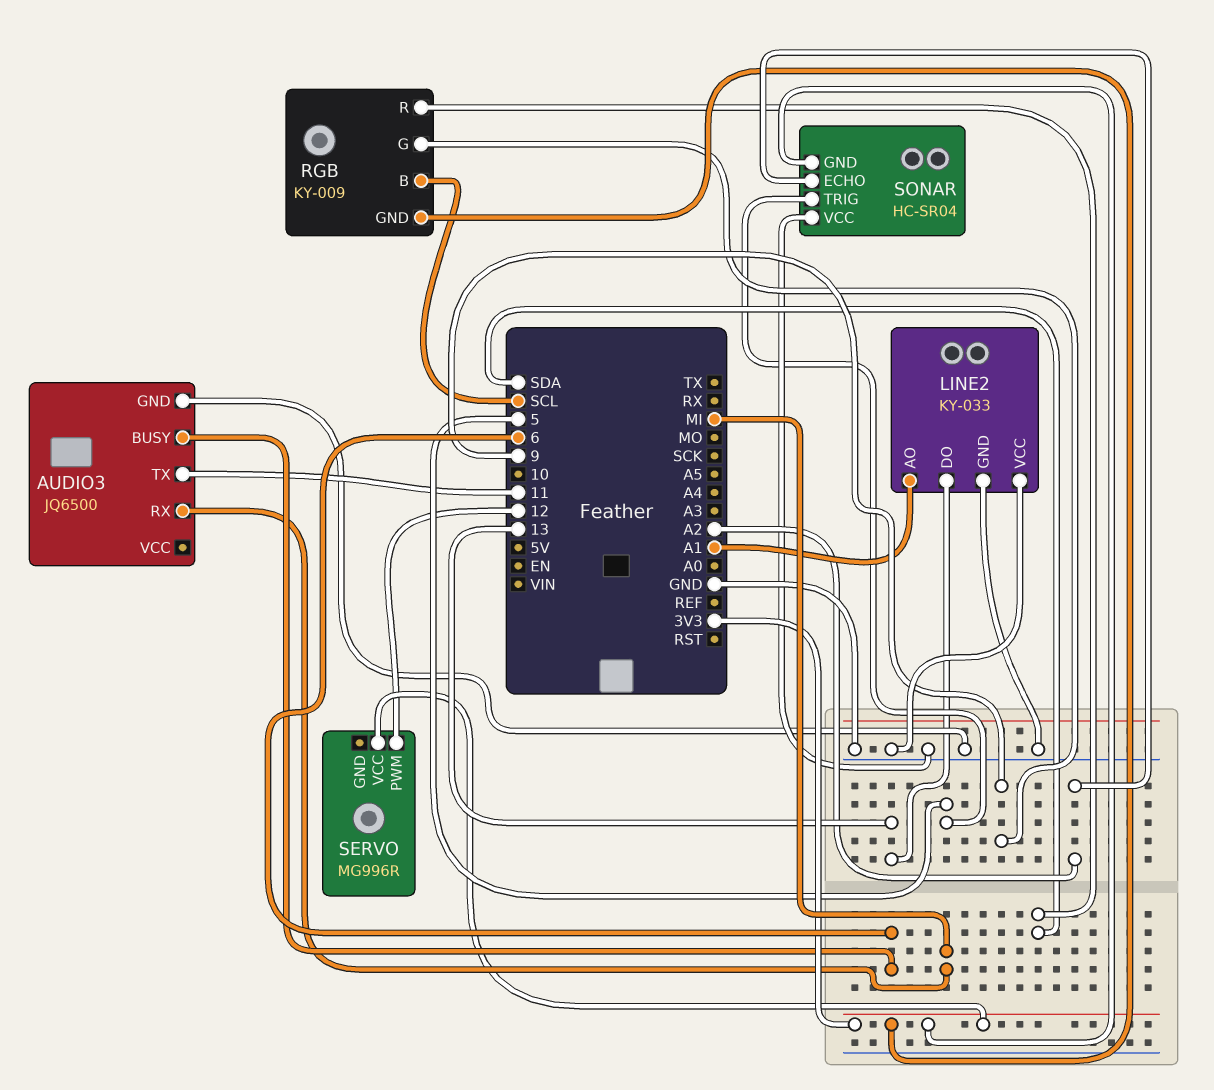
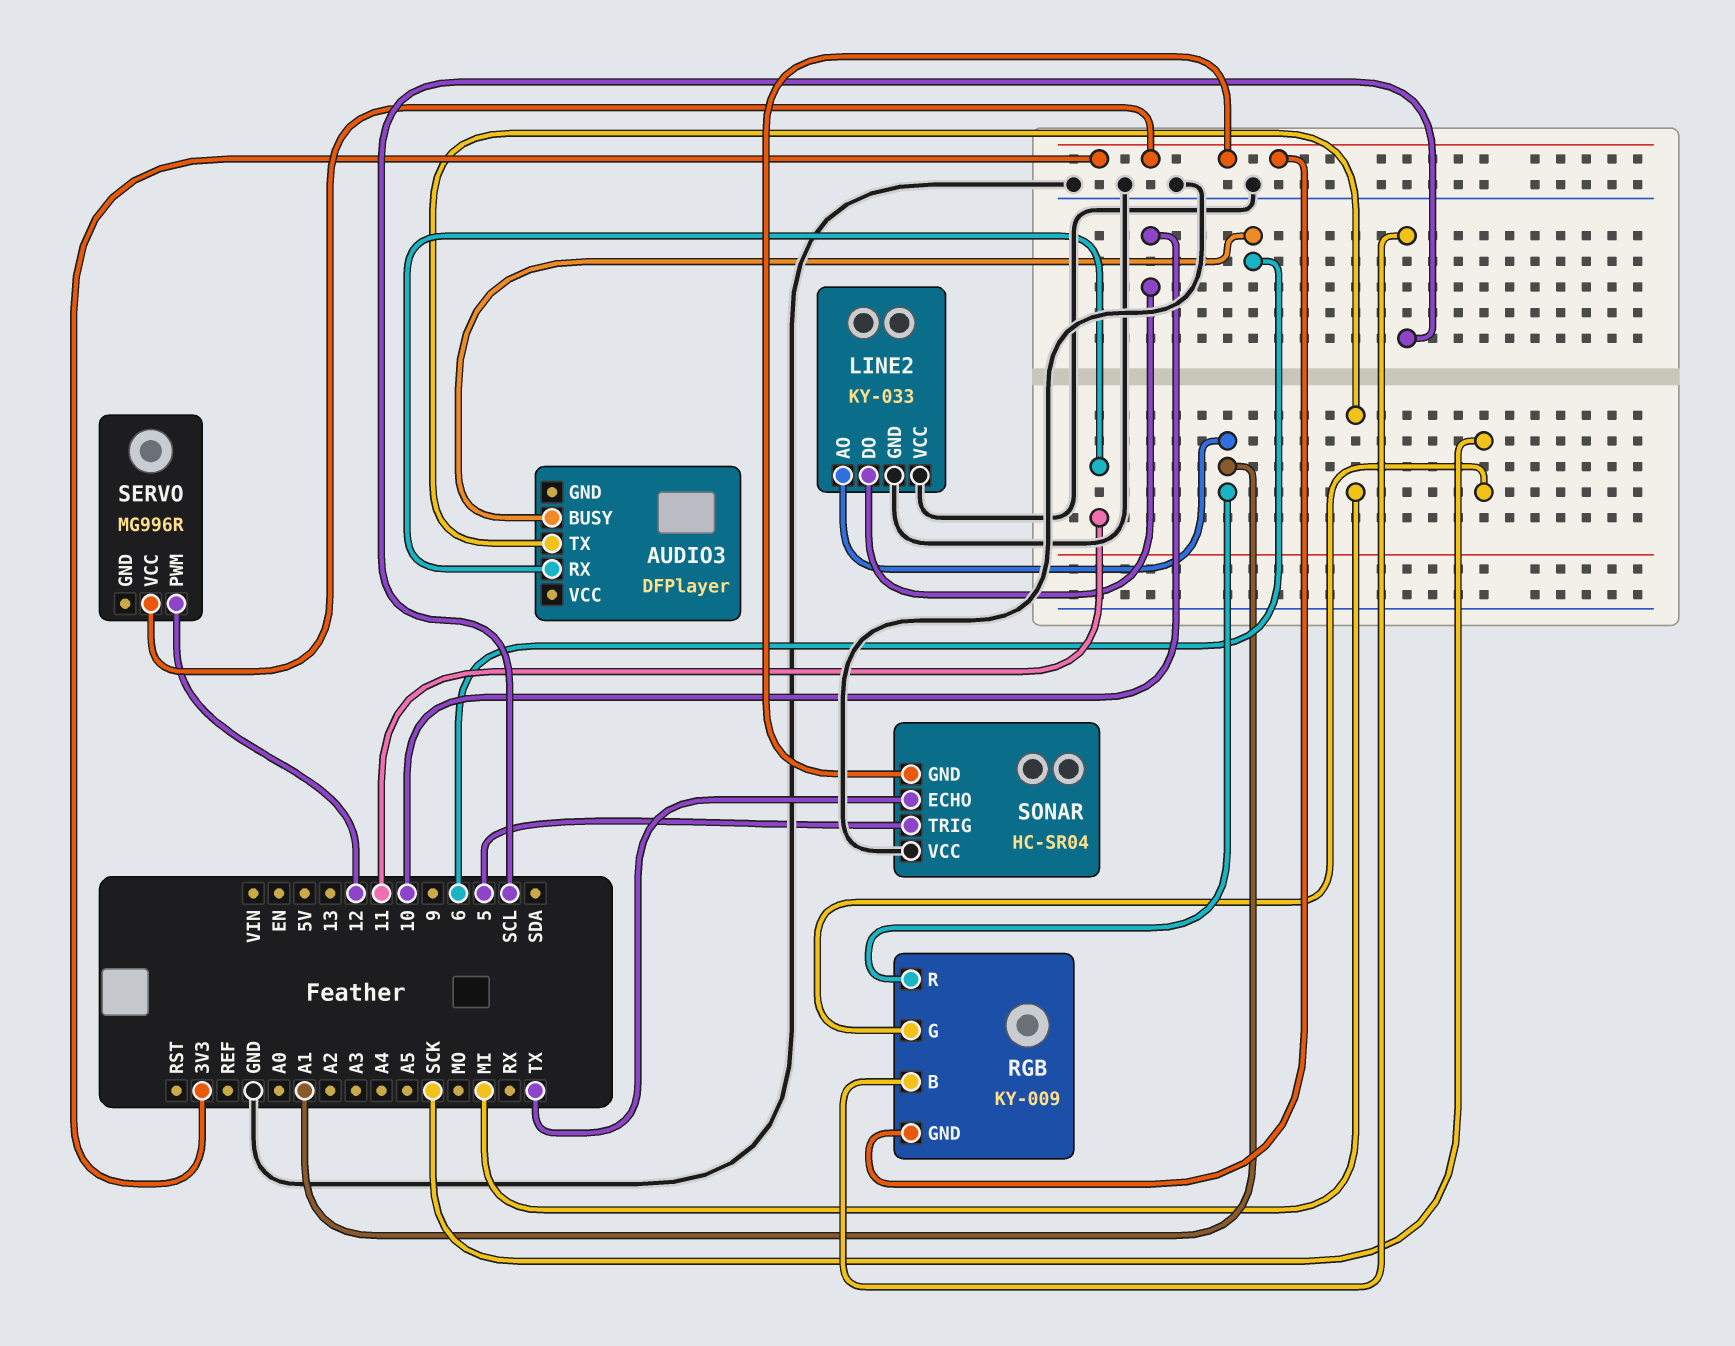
AUDIO3: JQ6500 -> DFPlayer
AUDIO3 pin GND: GND -> none
AUDIO3 pin RX: MI -> 11
AUDIO3 pin TX: 11 -> MI
LINE2 pin DO: 13 -> 10
RGB pin G: 9 -> SCK
RGB pin R: SDA -> A1
SONAR pin ECHO: A2 -> TX

